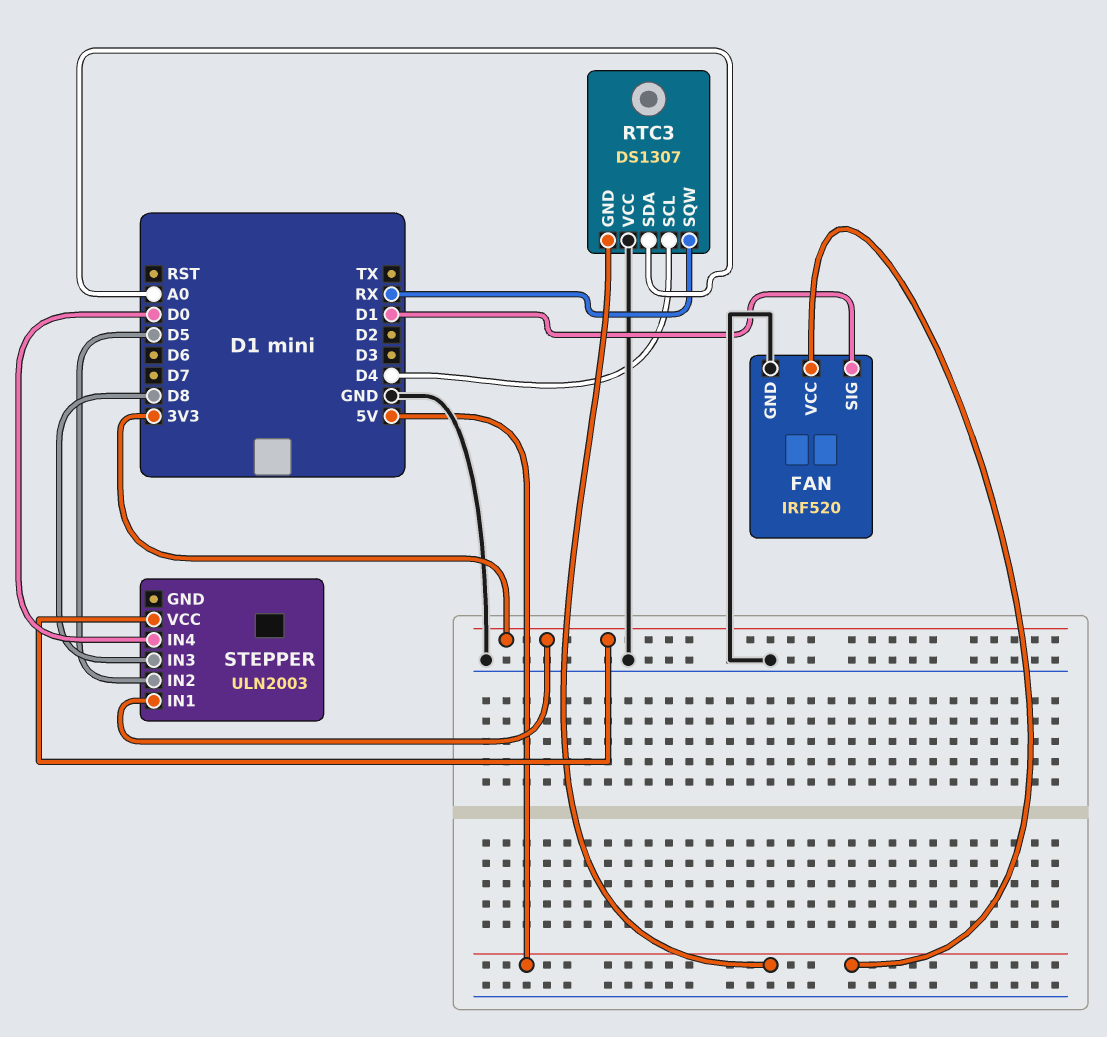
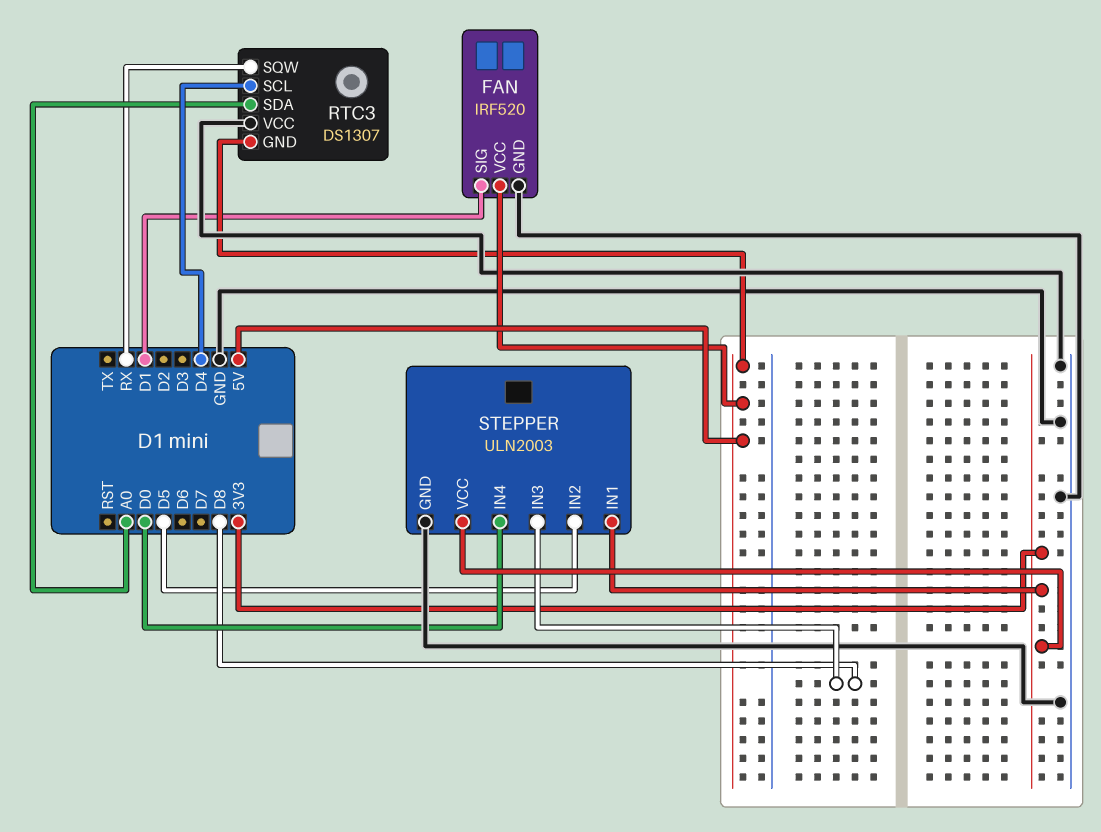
STEPPER pin GND: none -> GND

